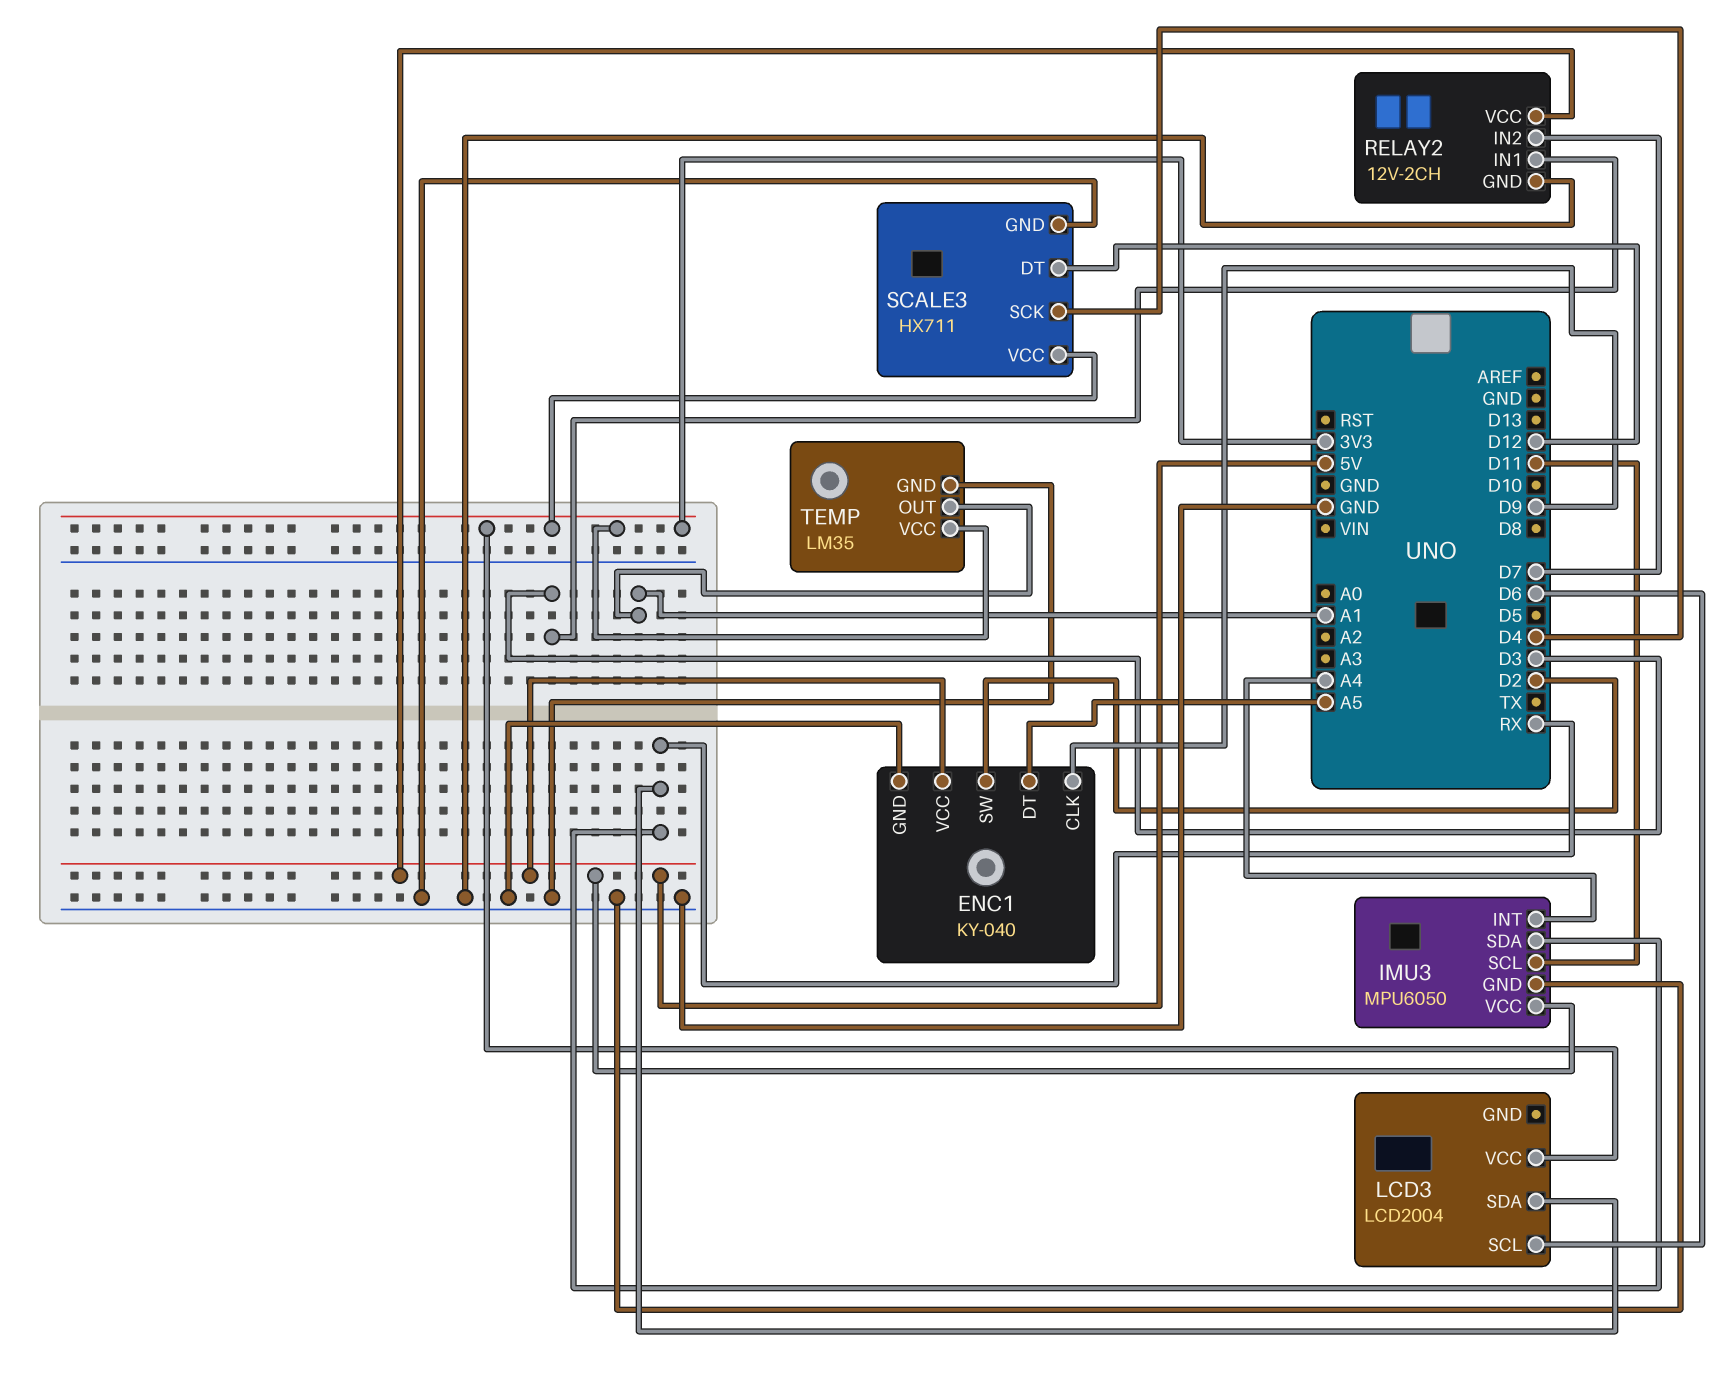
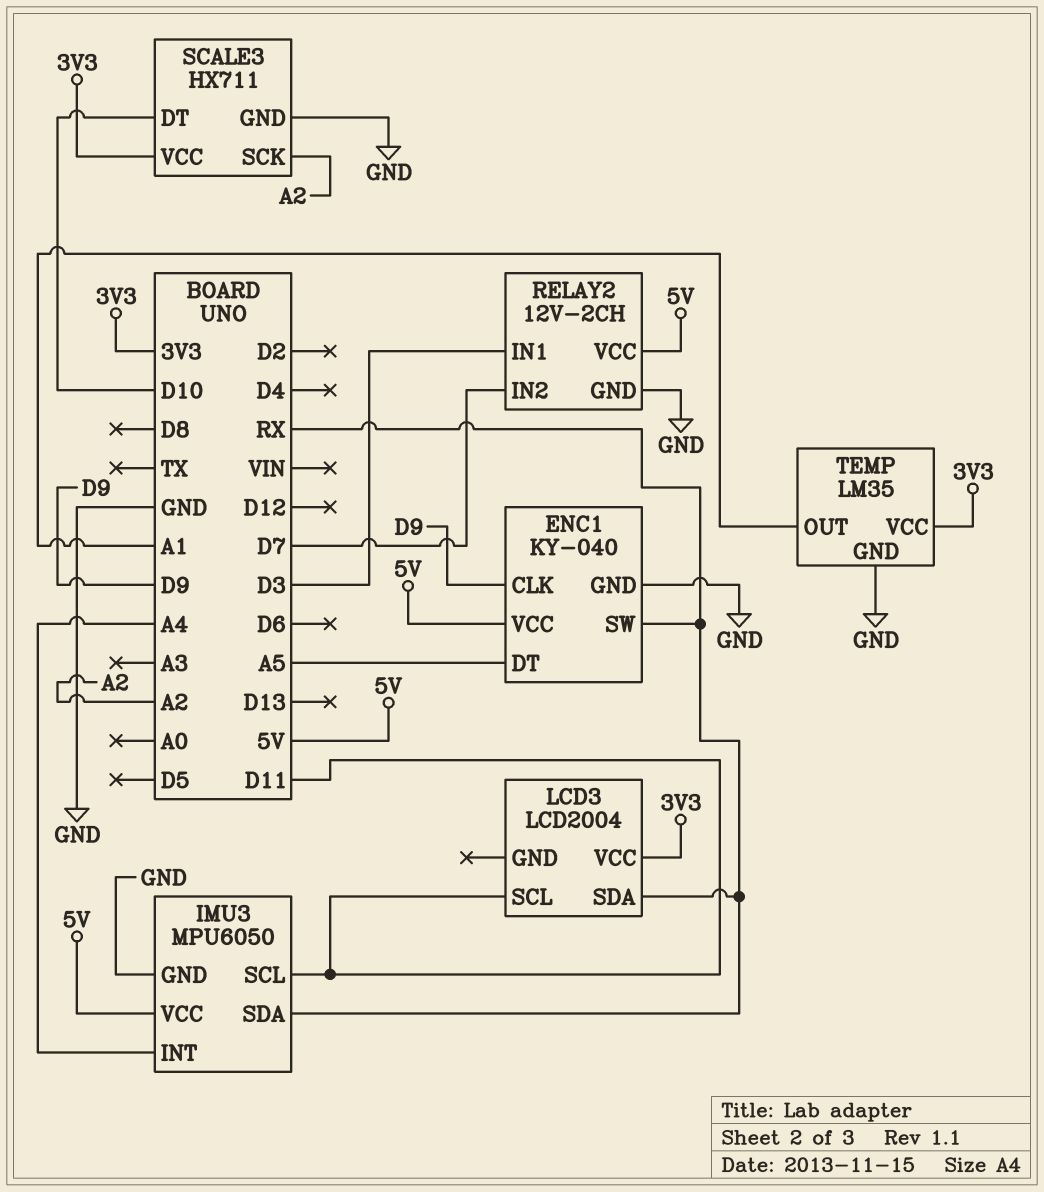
ENC1 pin SW: D2 -> RX
LCD3 pin SCL: D6 -> D11
SCALE3 pin DT: D12 -> D10
SCALE3 pin SCK: D4 -> A2

